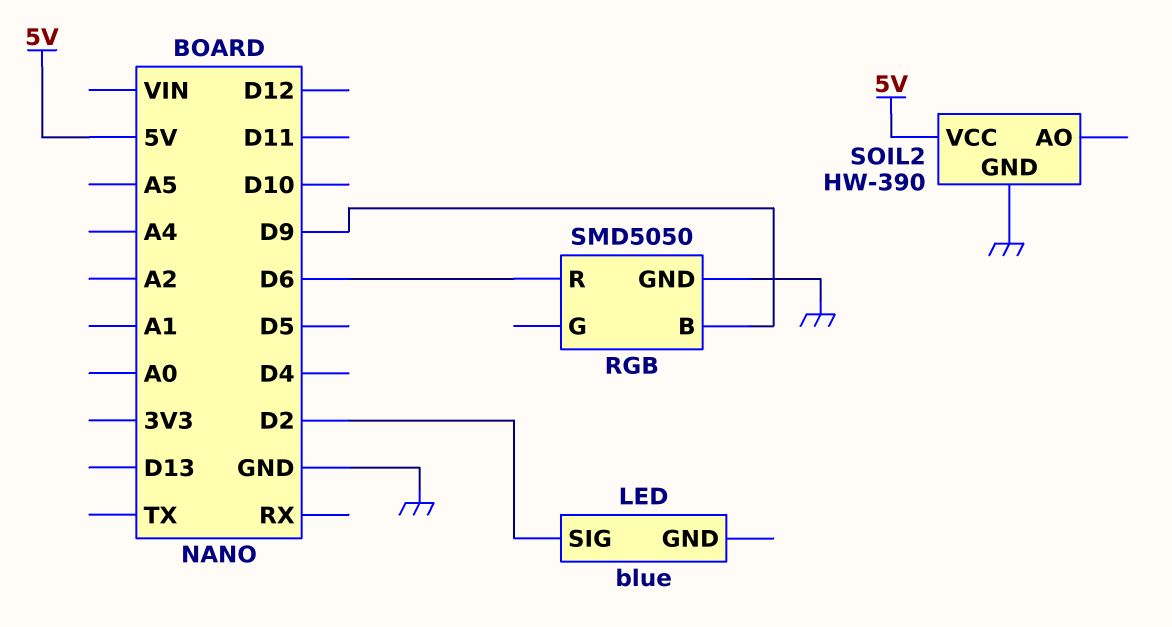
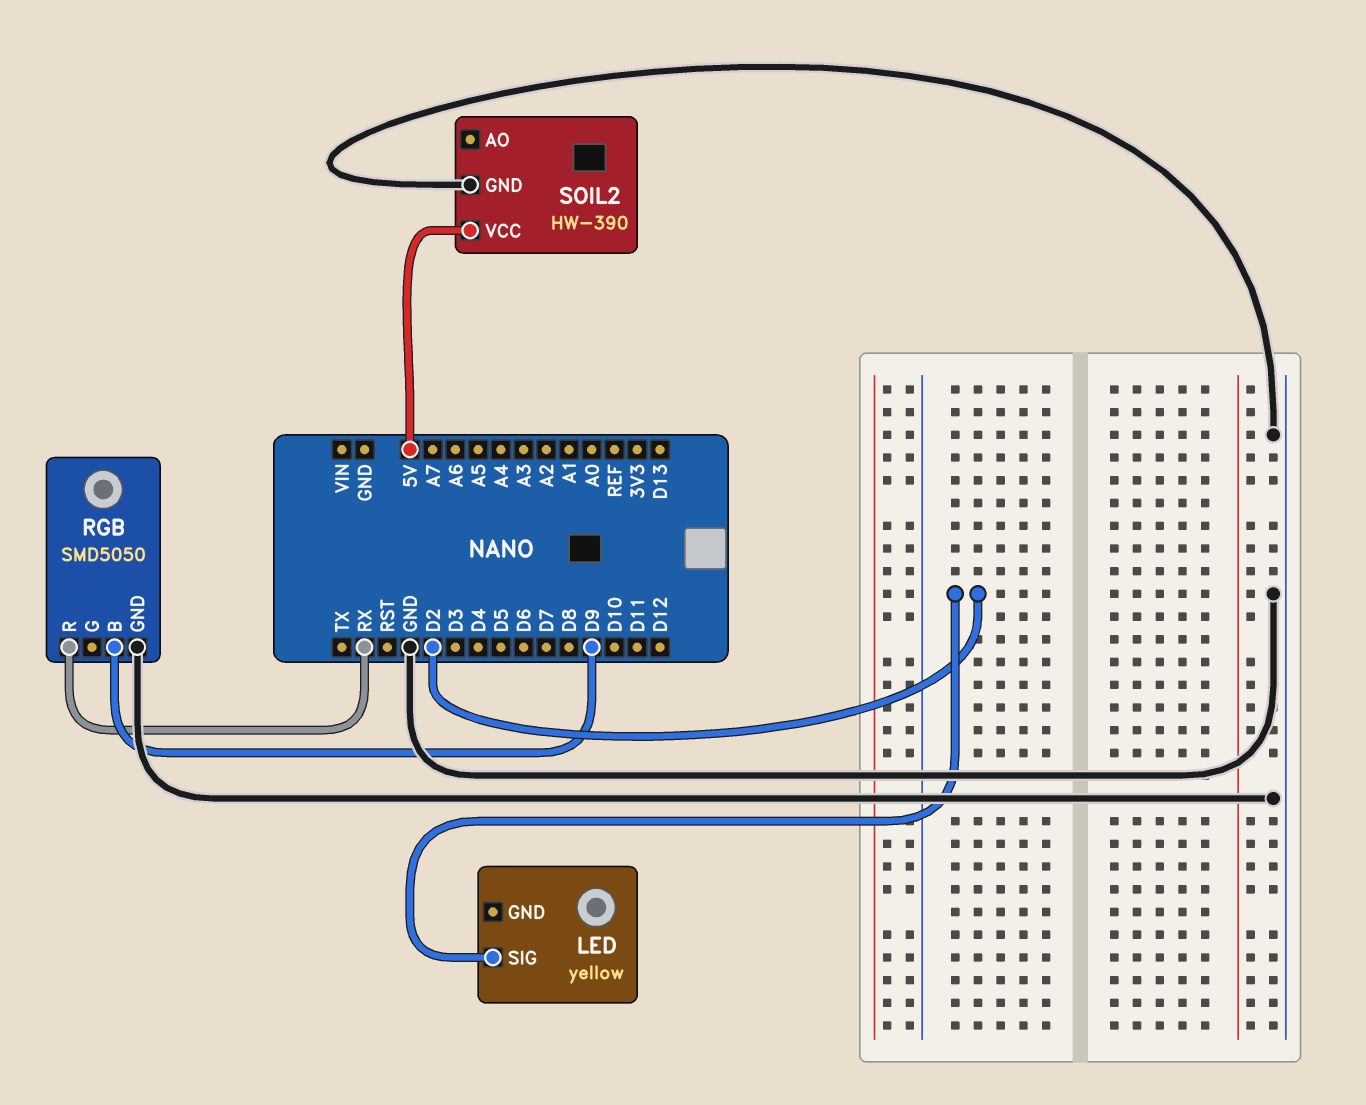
LED: blue -> yellow
RGB pin R: D6 -> RX

